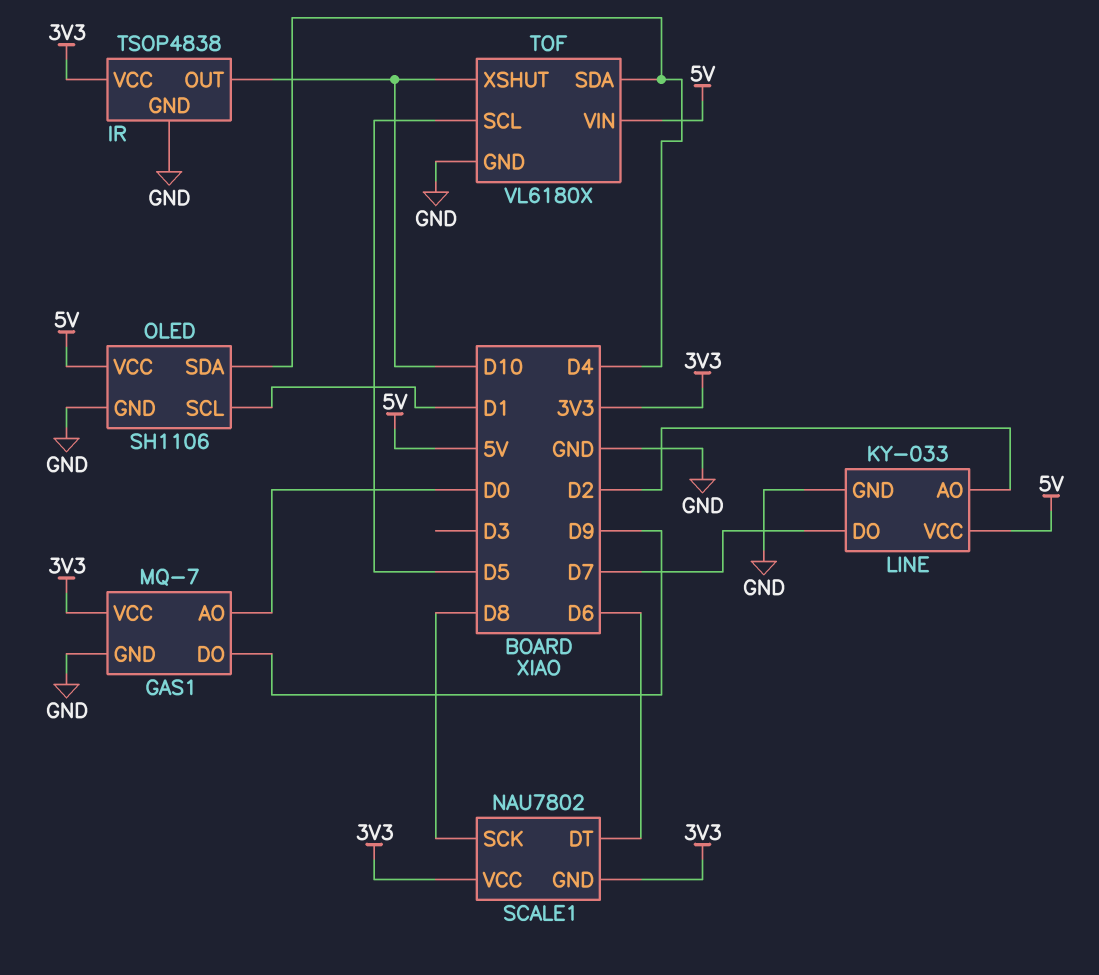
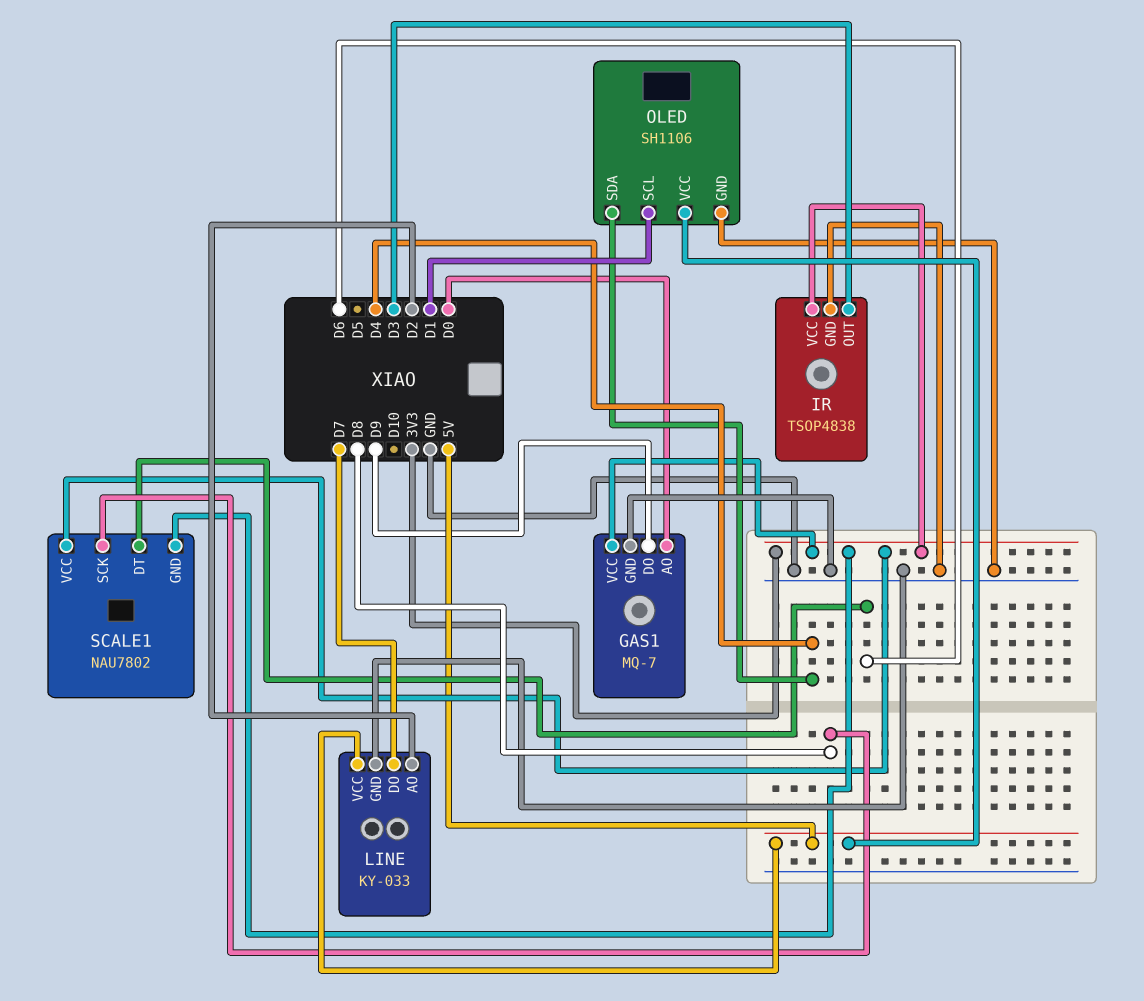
IR pin OUT: D10 -> D3
TOF: VL6180X -> none
TOF pin GND: GND -> none
TOF pin SCL: D5 -> none
TOF pin SDA: D4 -> none
TOF pin VIN: 5V -> none
TOF pin XSHUT: D10 -> none

